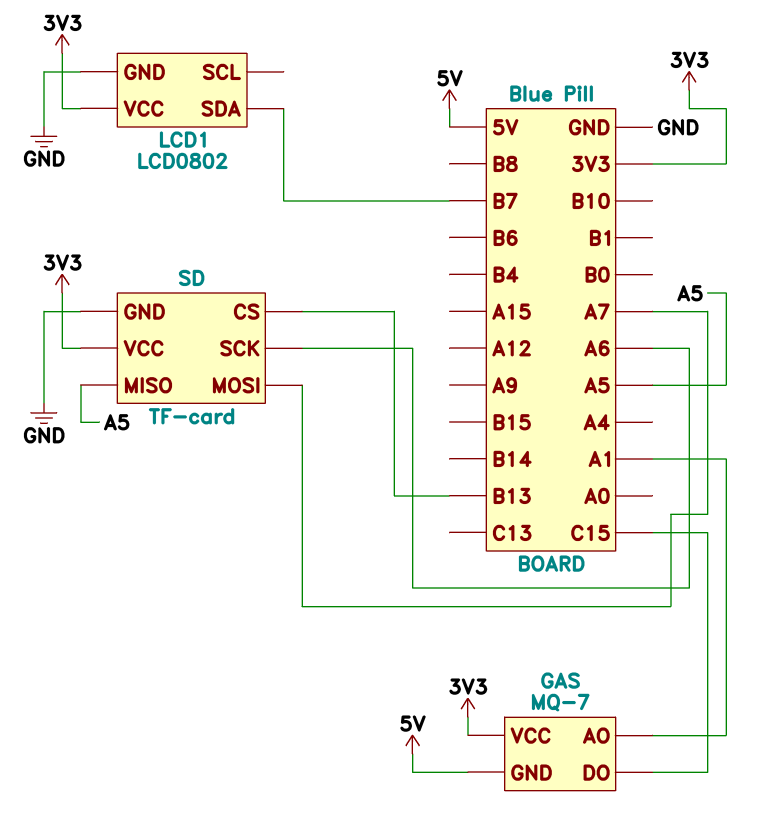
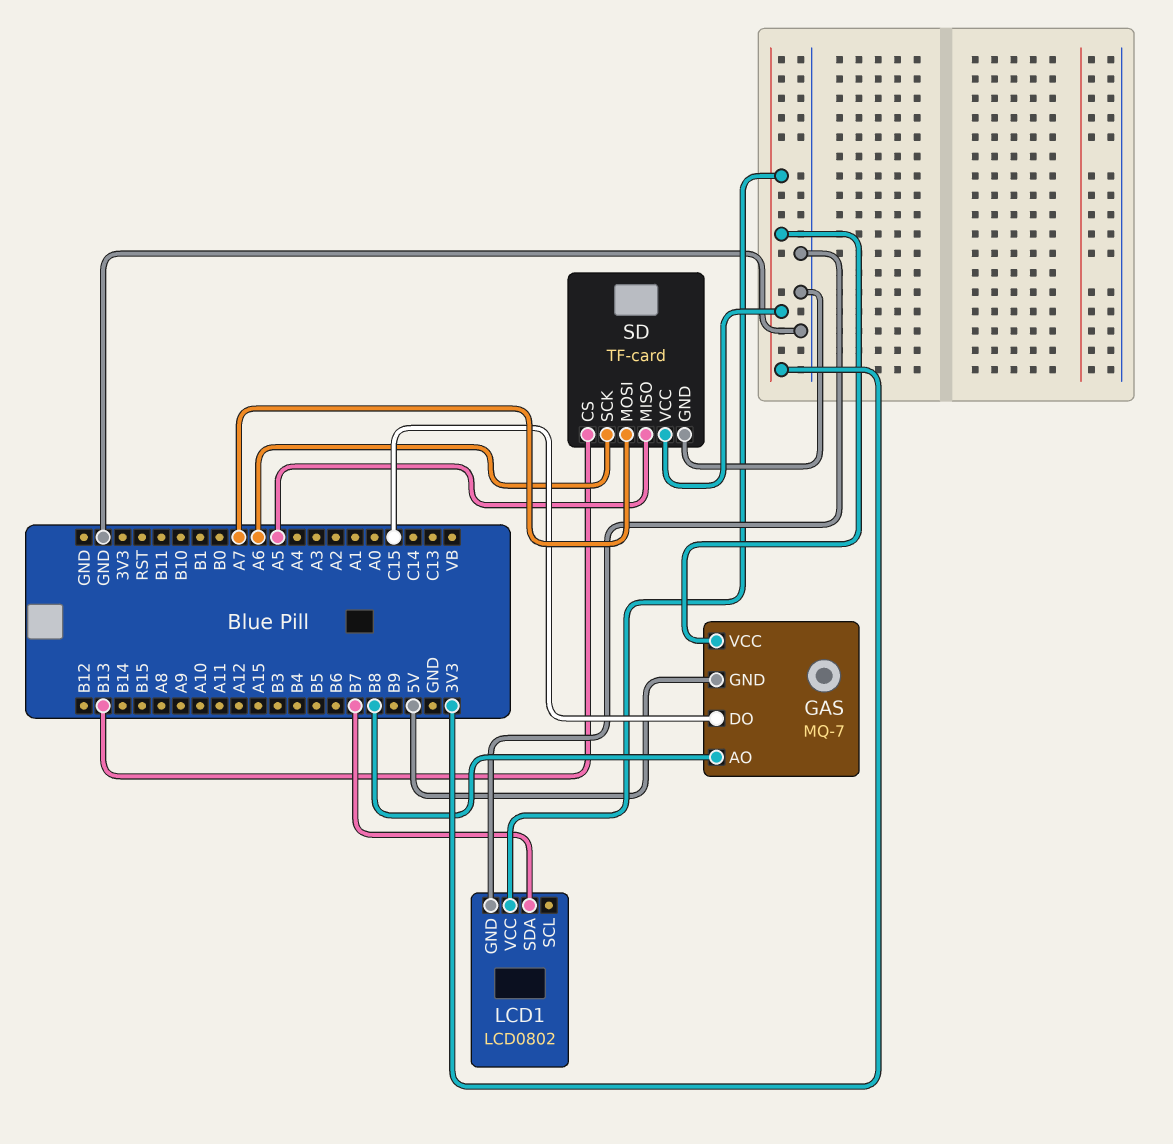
GAS pin AO: A1 -> B8

